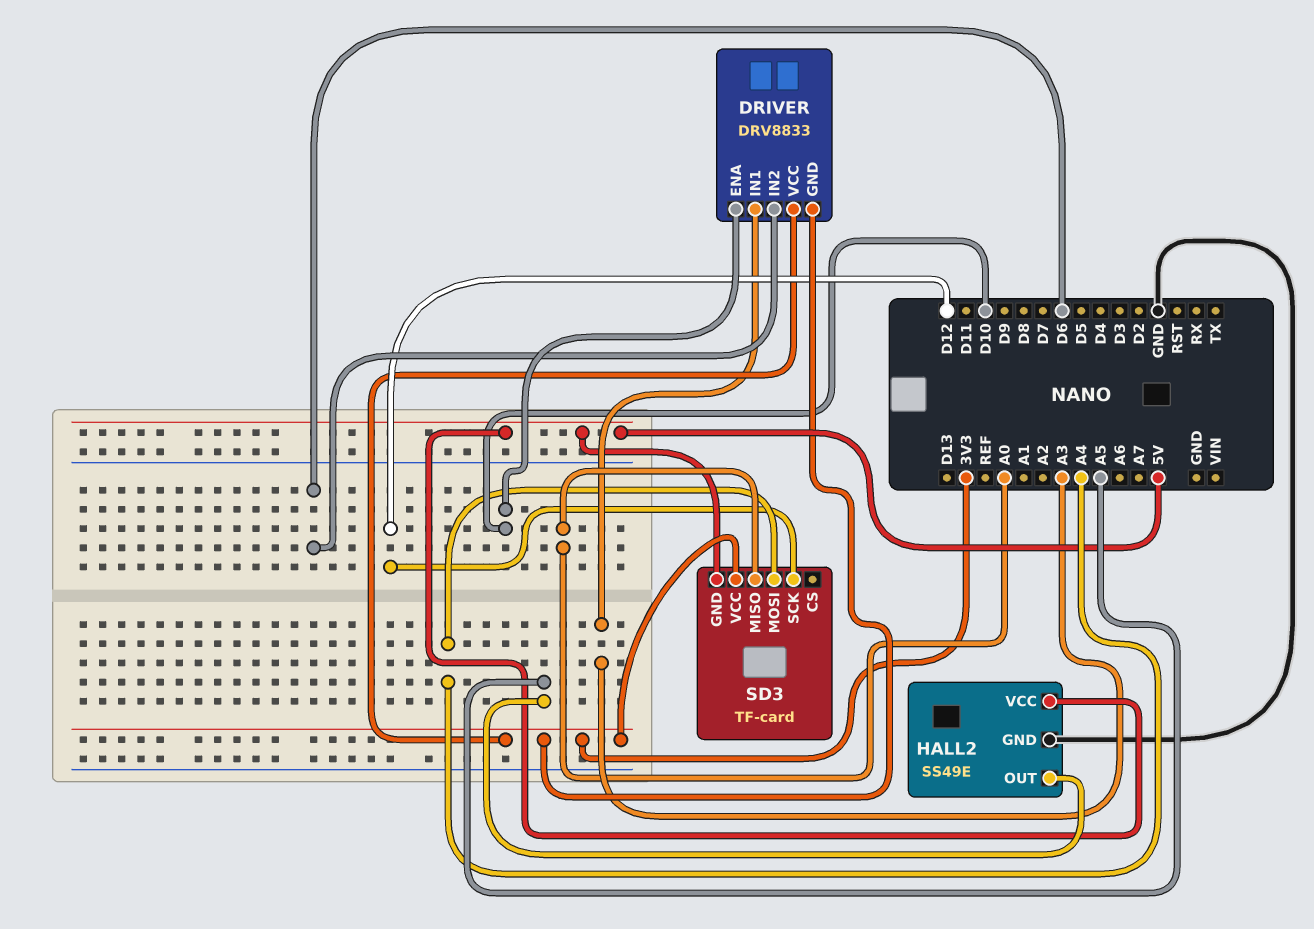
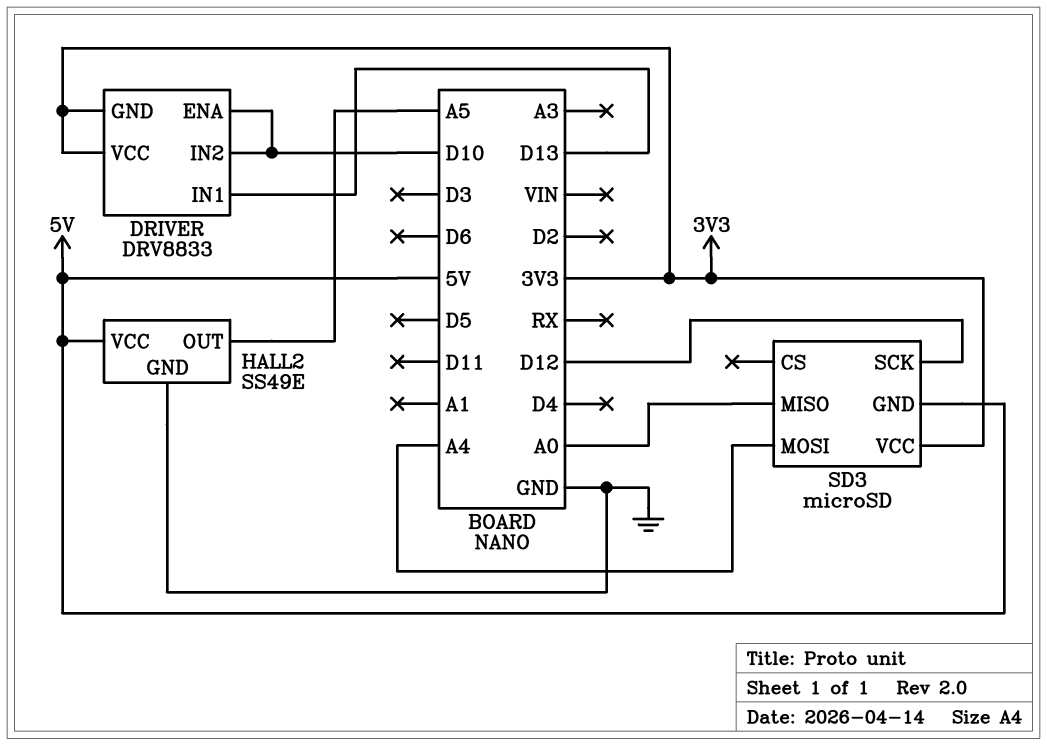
DRIVER pin IN1: A3 -> D13
DRIVER pin IN2: D6 -> D10
SD3: TF-card -> microSD

